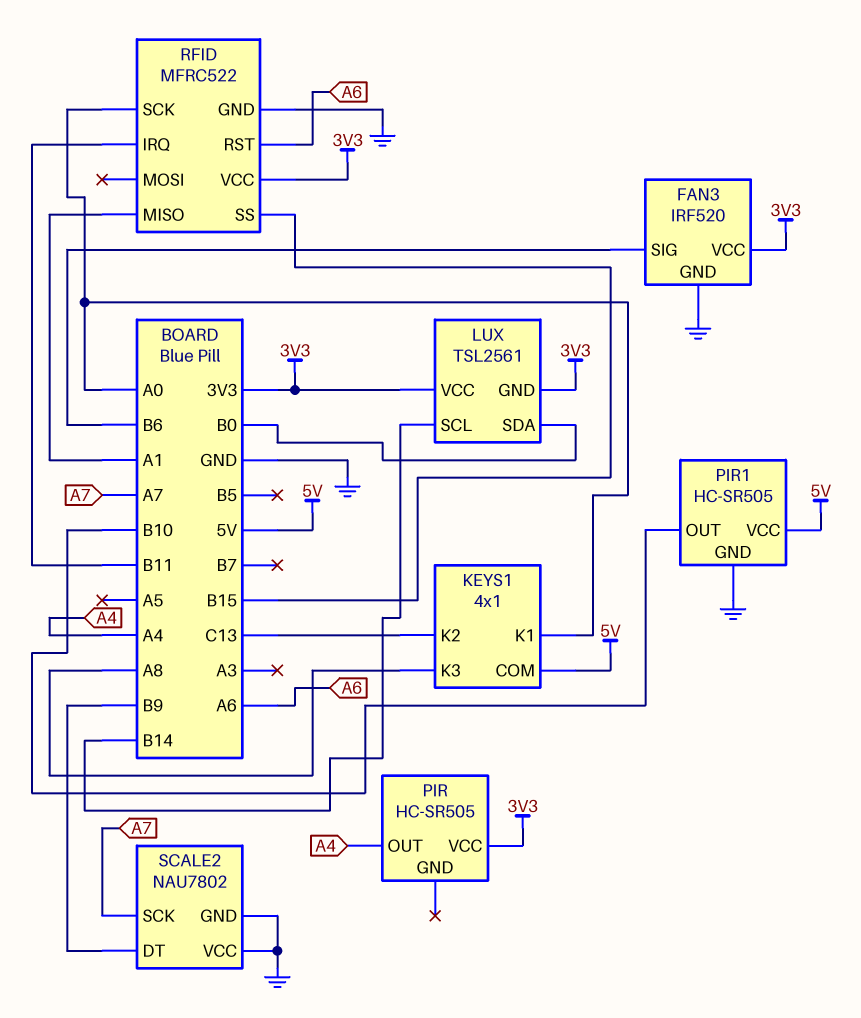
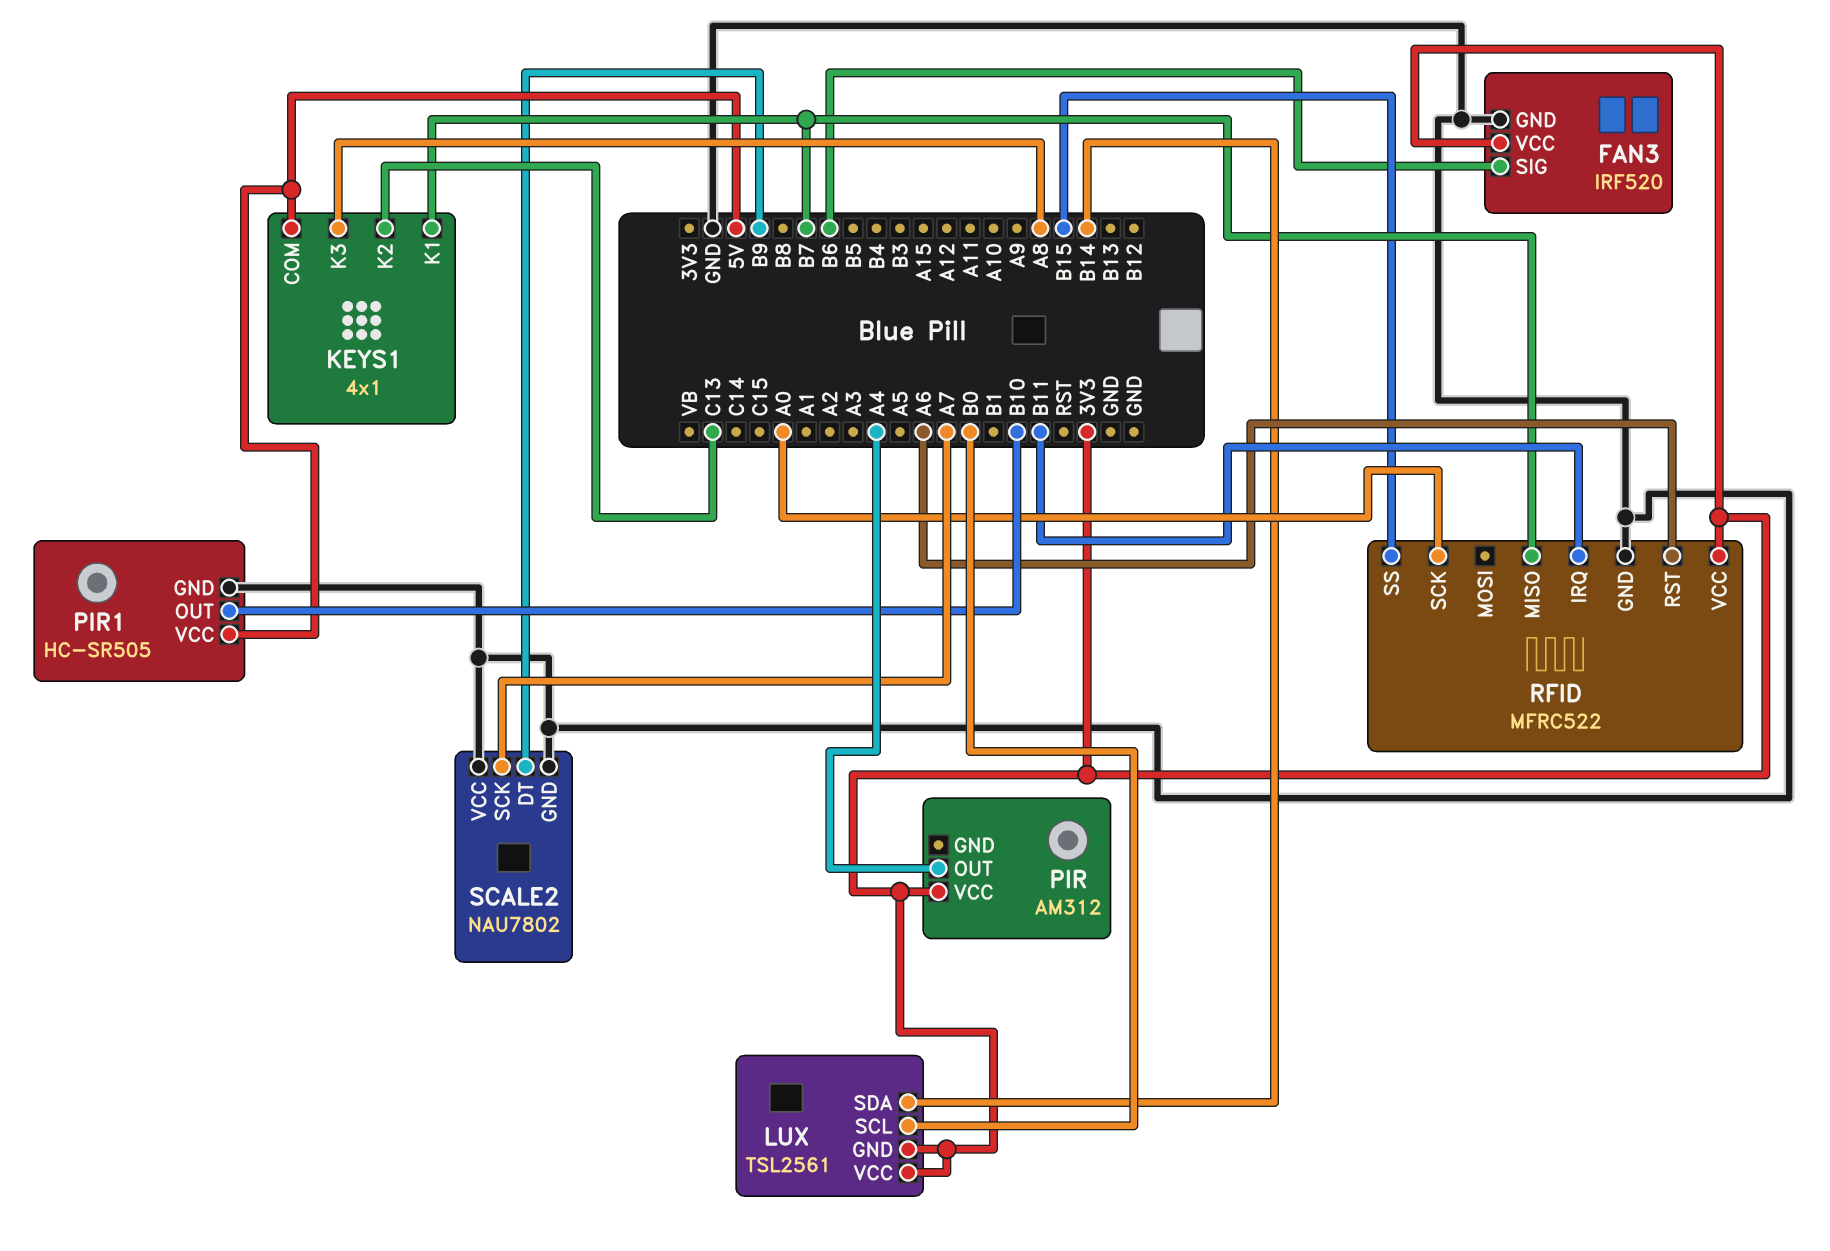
KEYS1 pin K1: A0 -> B7
LUX pin SCL: B14 -> B0
LUX pin SDA: B0 -> B14
PIR: HC-SR505 -> AM312
RFID pin MISO: A1 -> B7

